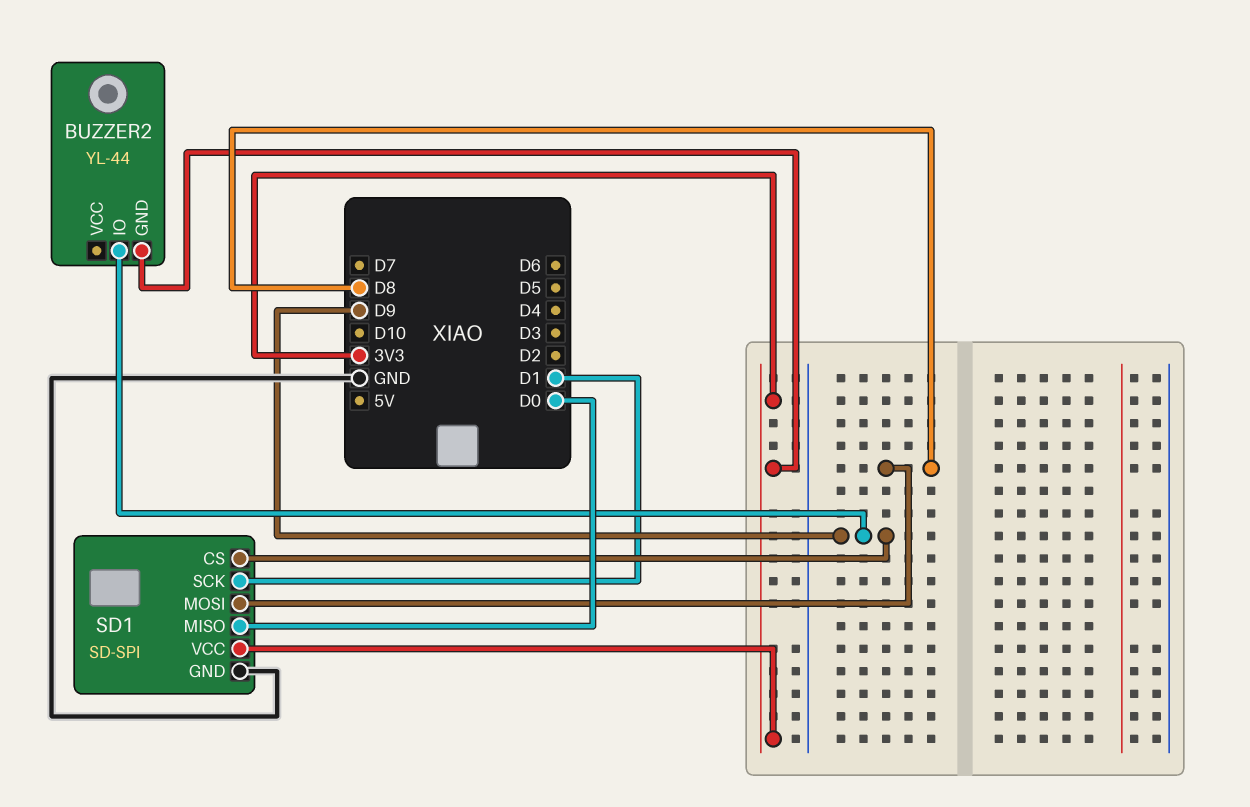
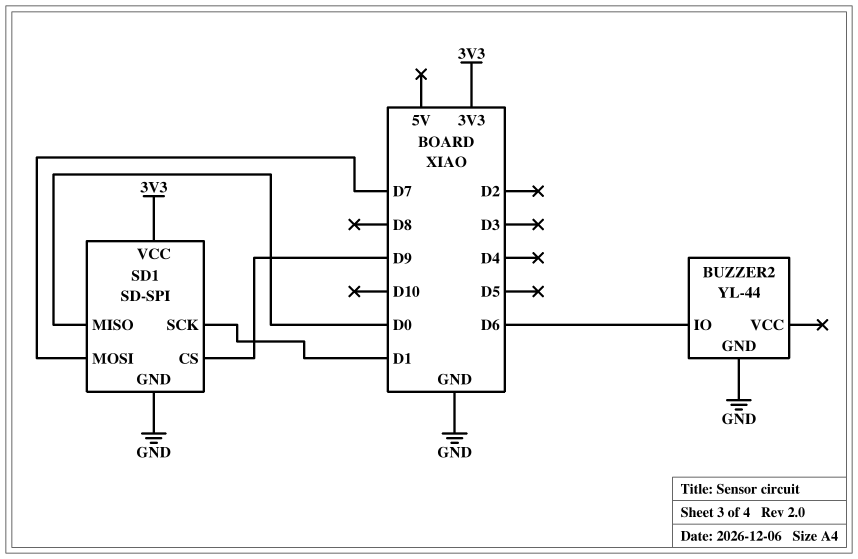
BUZZER2 pin GND: 3V3 -> GND
BUZZER2 pin IO: D9 -> D6
SD1 pin MOSI: D8 -> D7

